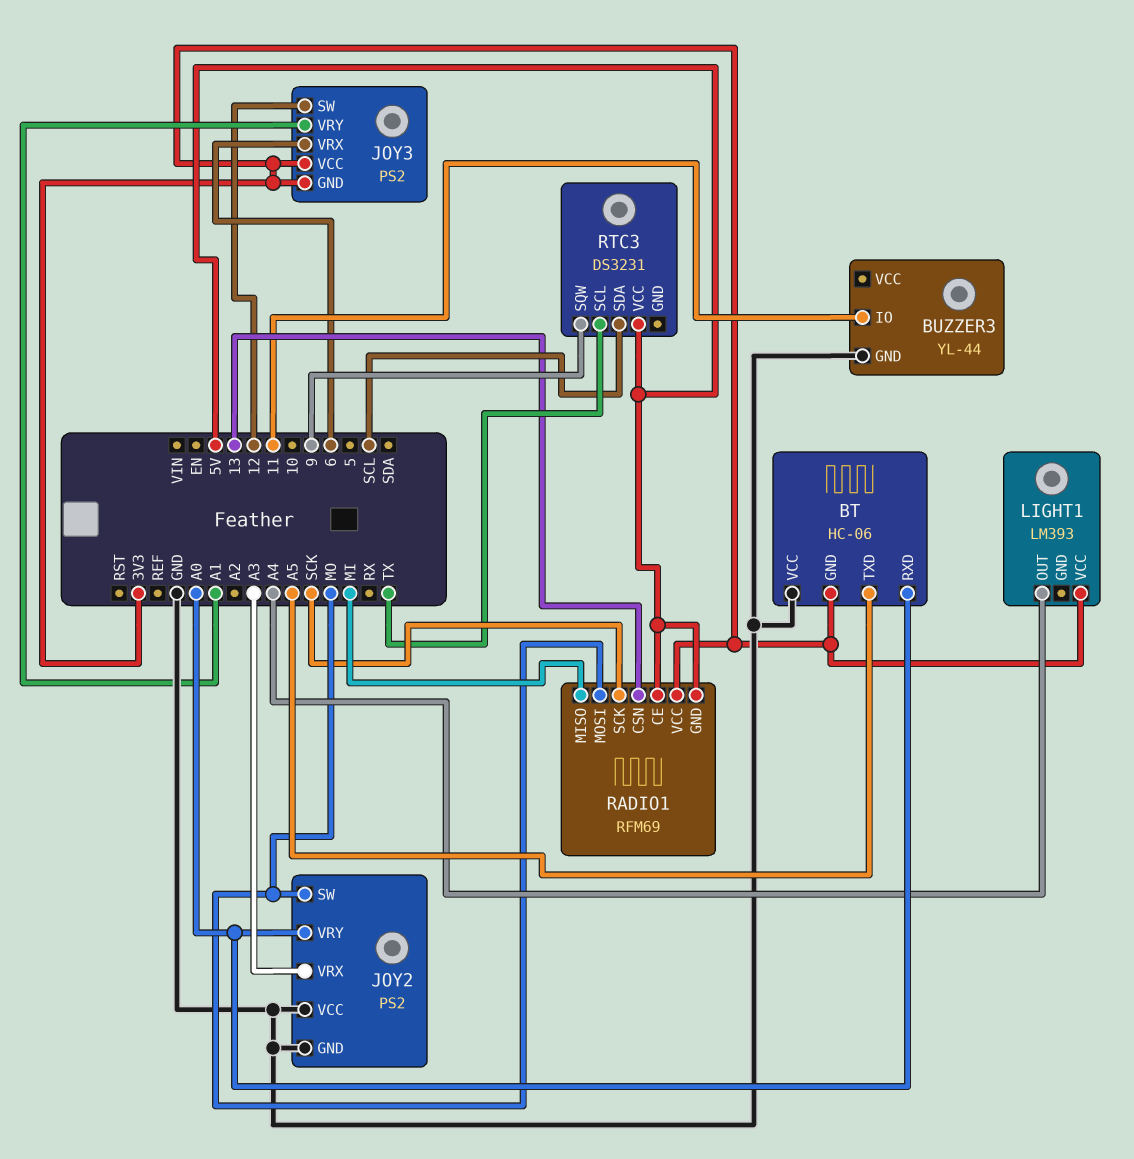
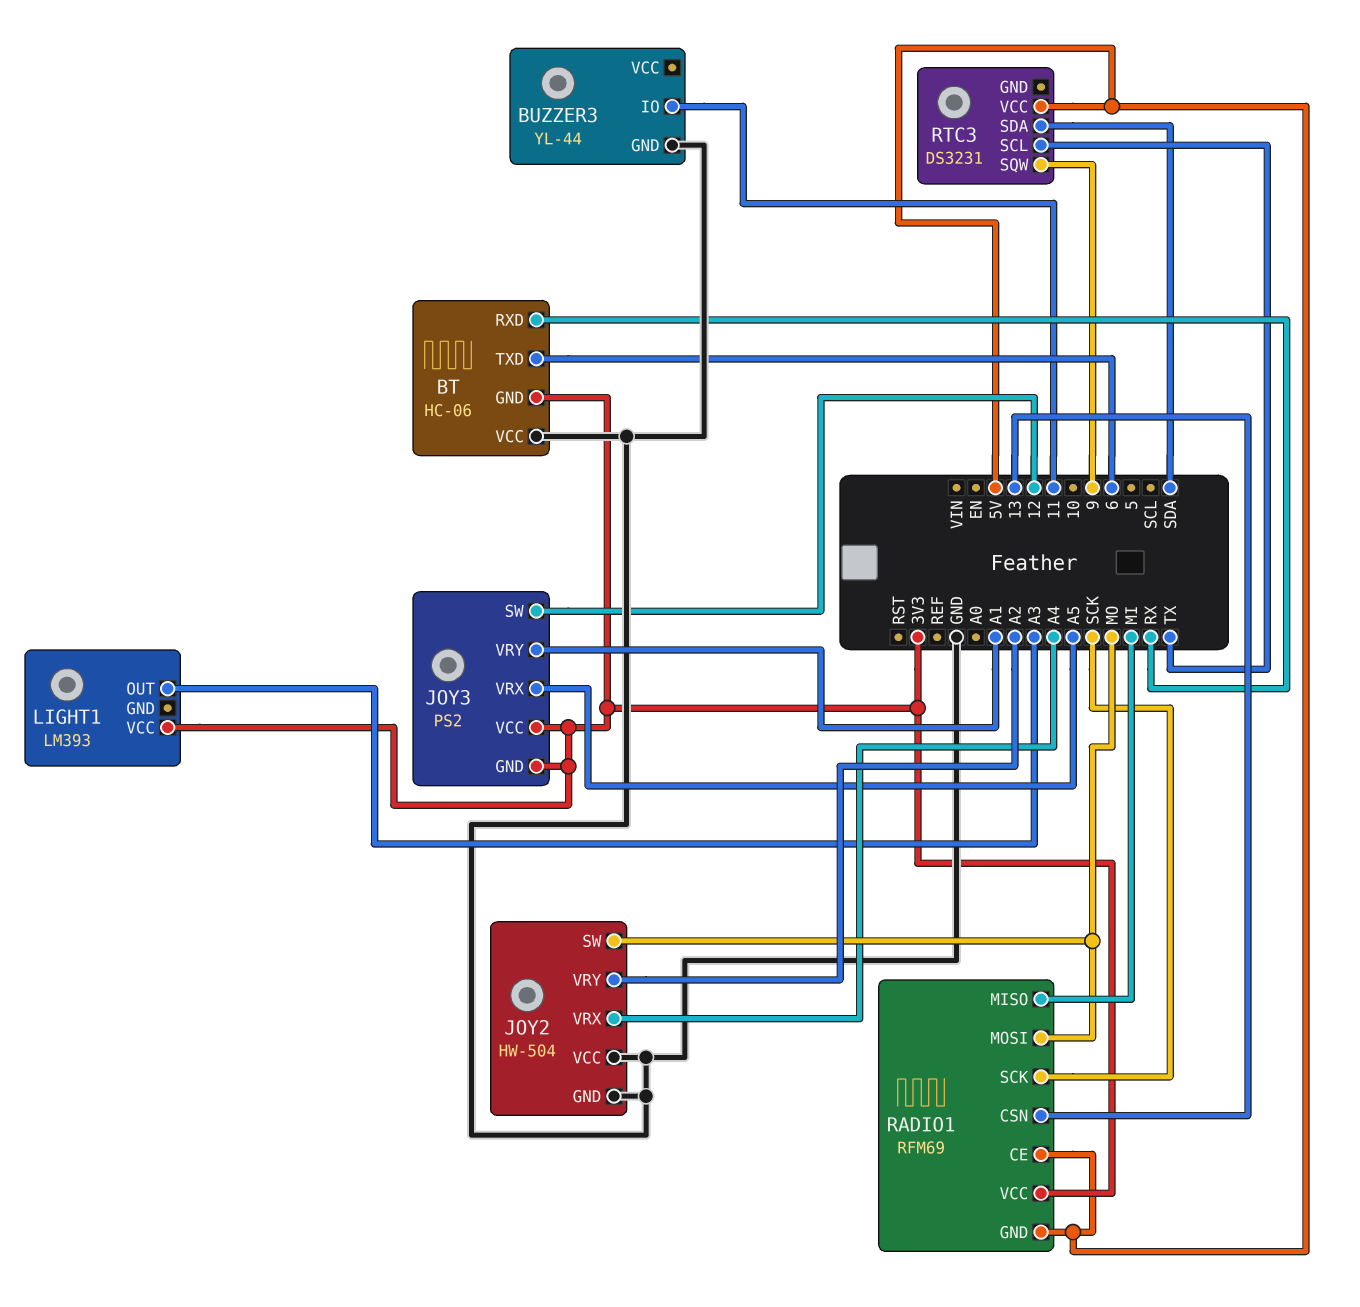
BT pin RXD: A0 -> RX
BT pin TXD: A5 -> 6
JOY2: PS2 -> HW-504
JOY2 pin VRX: A3 -> A4
JOY2 pin VRY: A0 -> A2
JOY3 pin VRX: 6 -> A5
LIGHT1 pin OUT: A4 -> A3
RTC3 pin SDA: SCL -> SDA

